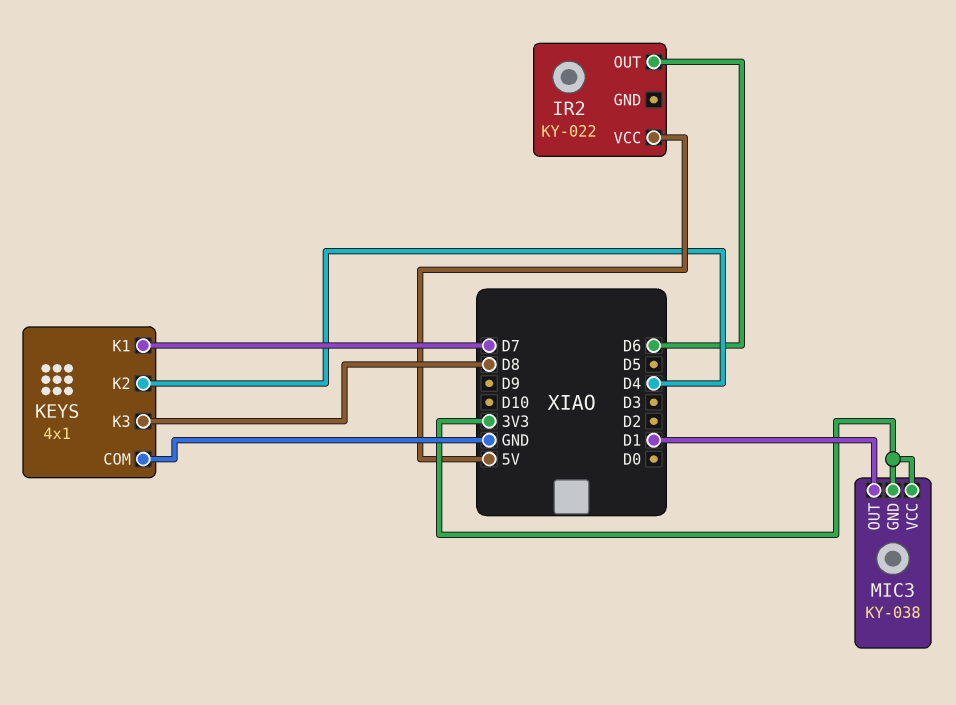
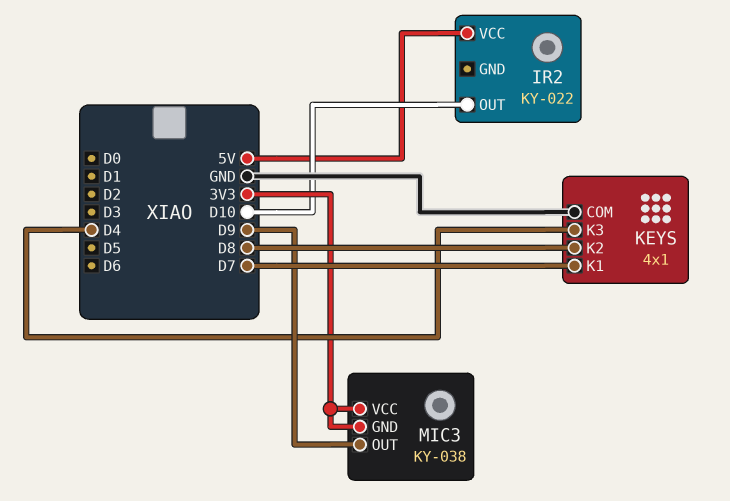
IR2 pin OUT: D6 -> D10
KEYS pin K2: D4 -> D8
KEYS pin K3: D8 -> D4
MIC3 pin OUT: D1 -> D9

